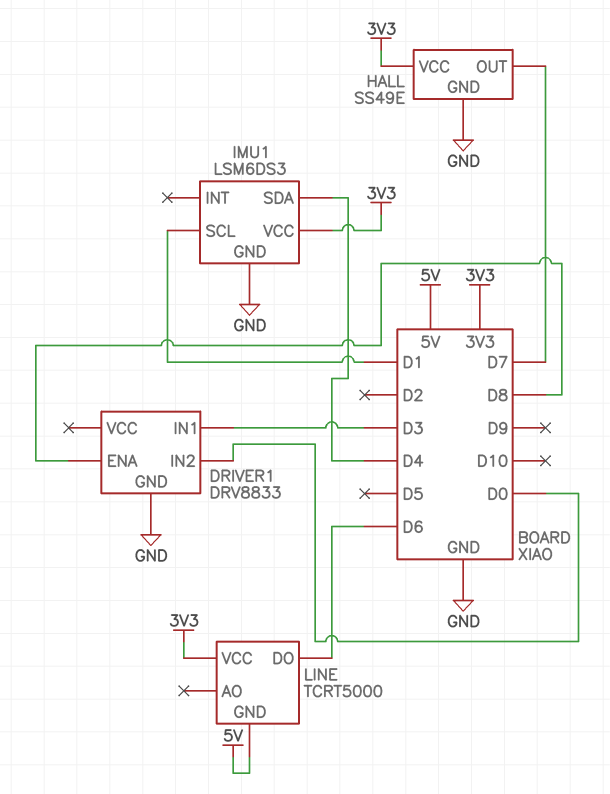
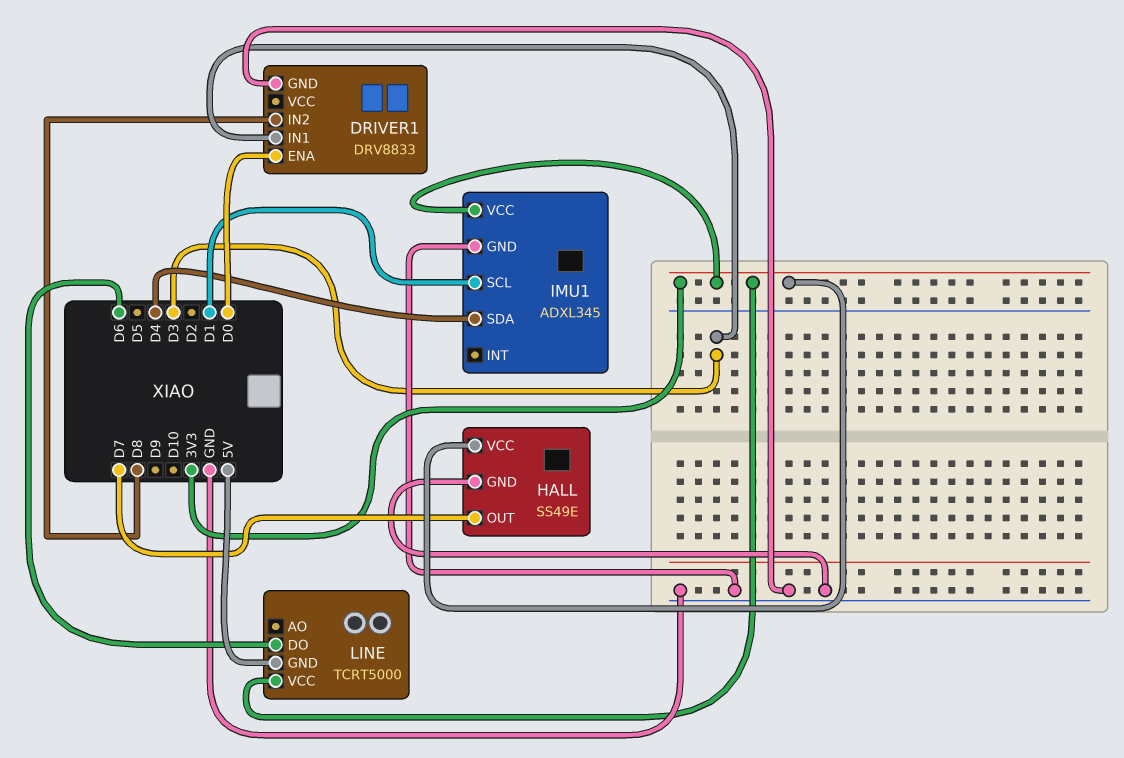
DRIVER1 pin ENA: D8 -> D0
DRIVER1 pin IN2: D0 -> D8
IMU1: LSM6DS3 -> ADXL345

